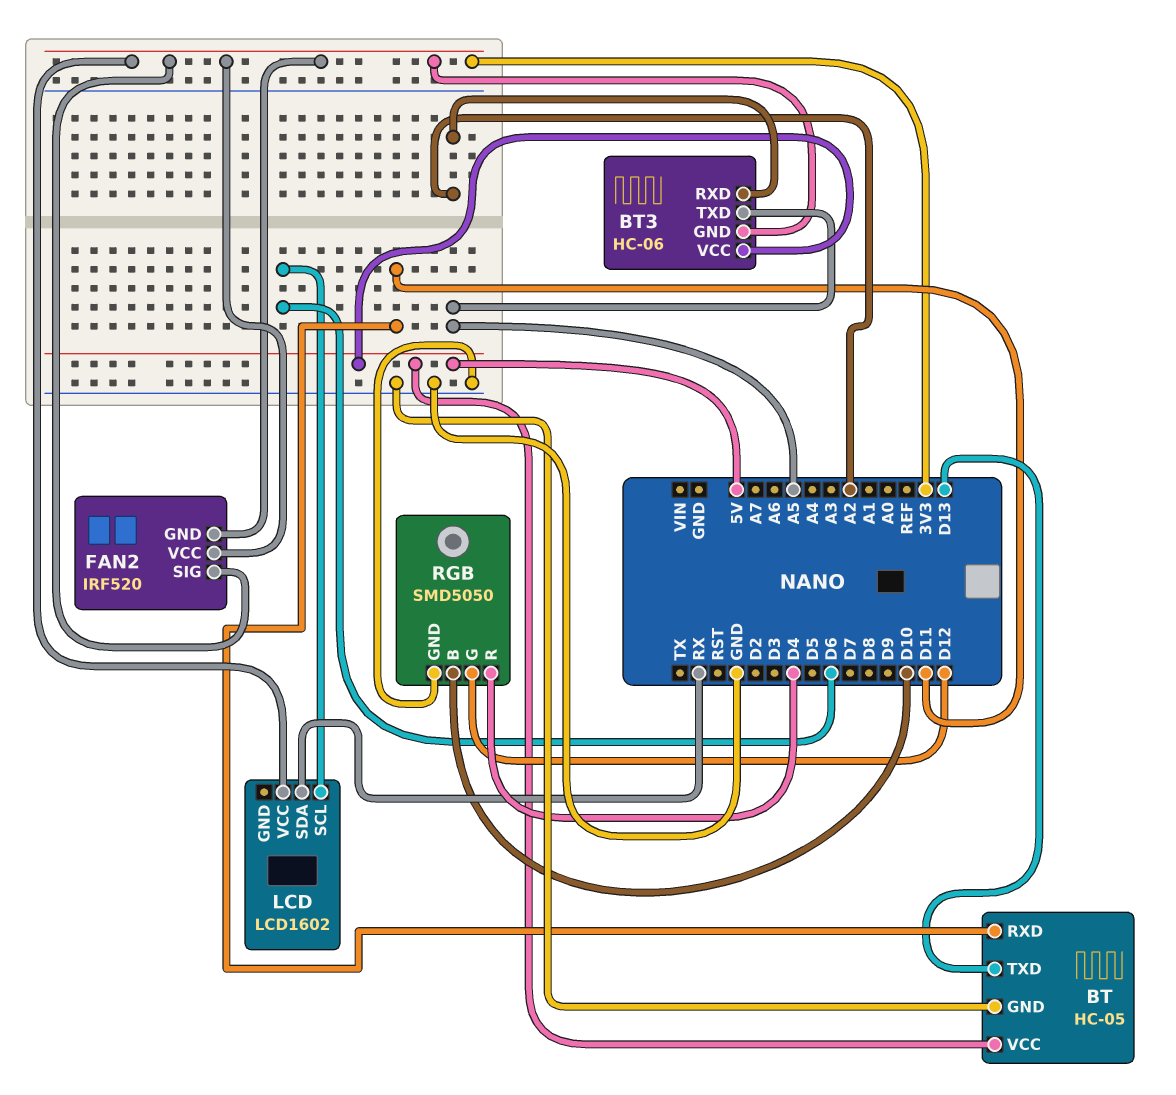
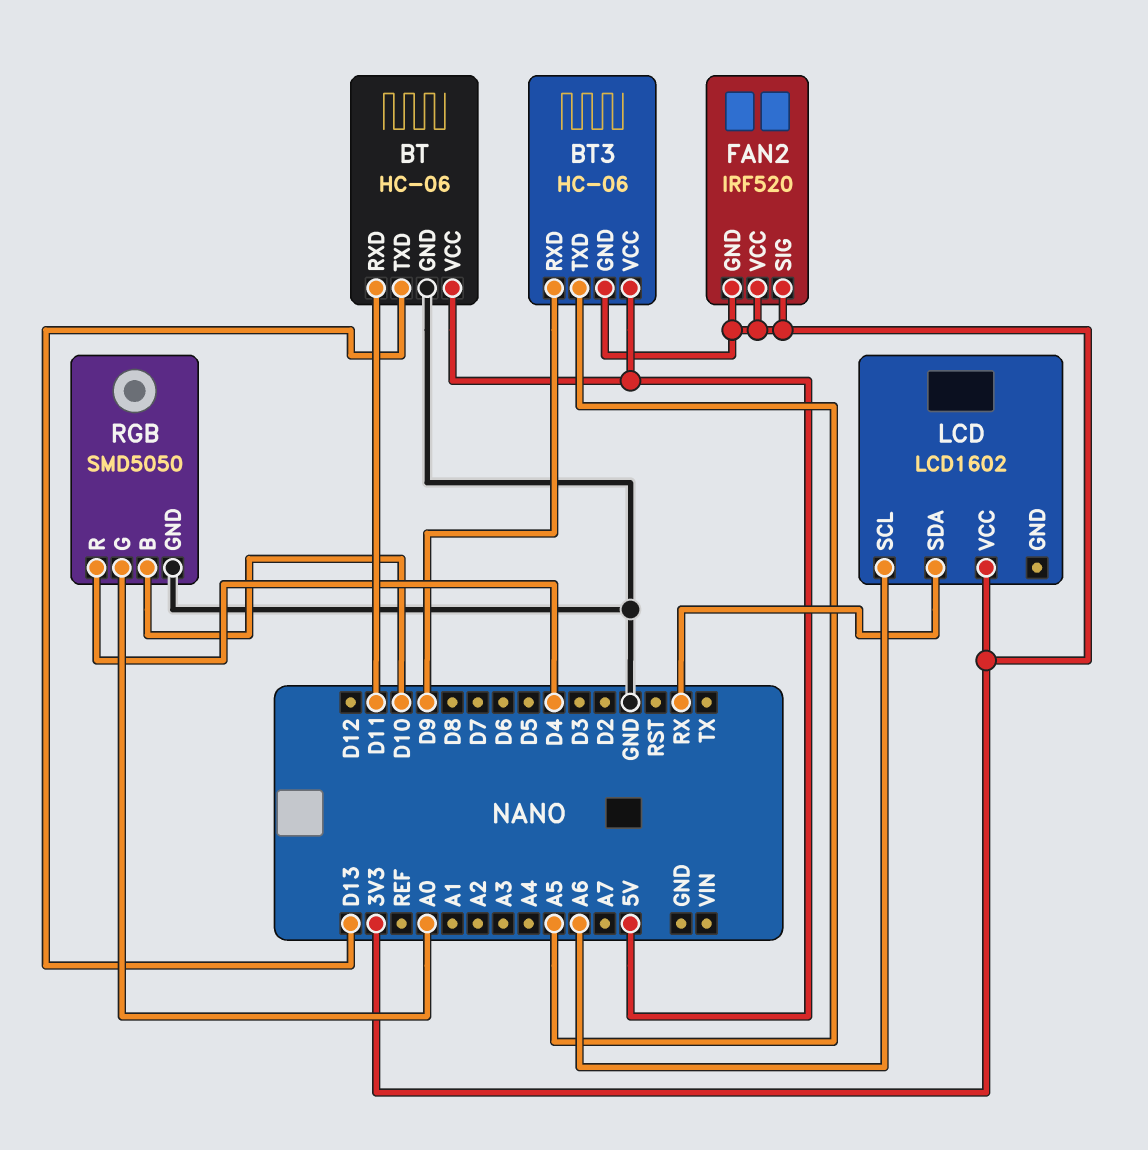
BT: HC-05 -> HC-06
BT3 pin RXD: A2 -> D9
LCD pin SCL: D6 -> A6
RGB pin G: D12 -> A0

